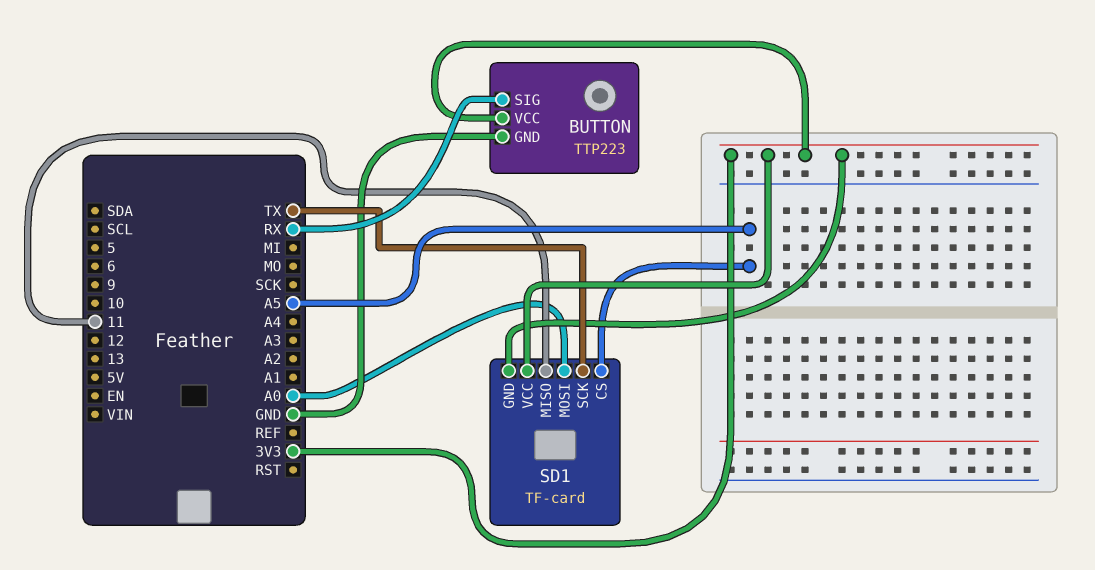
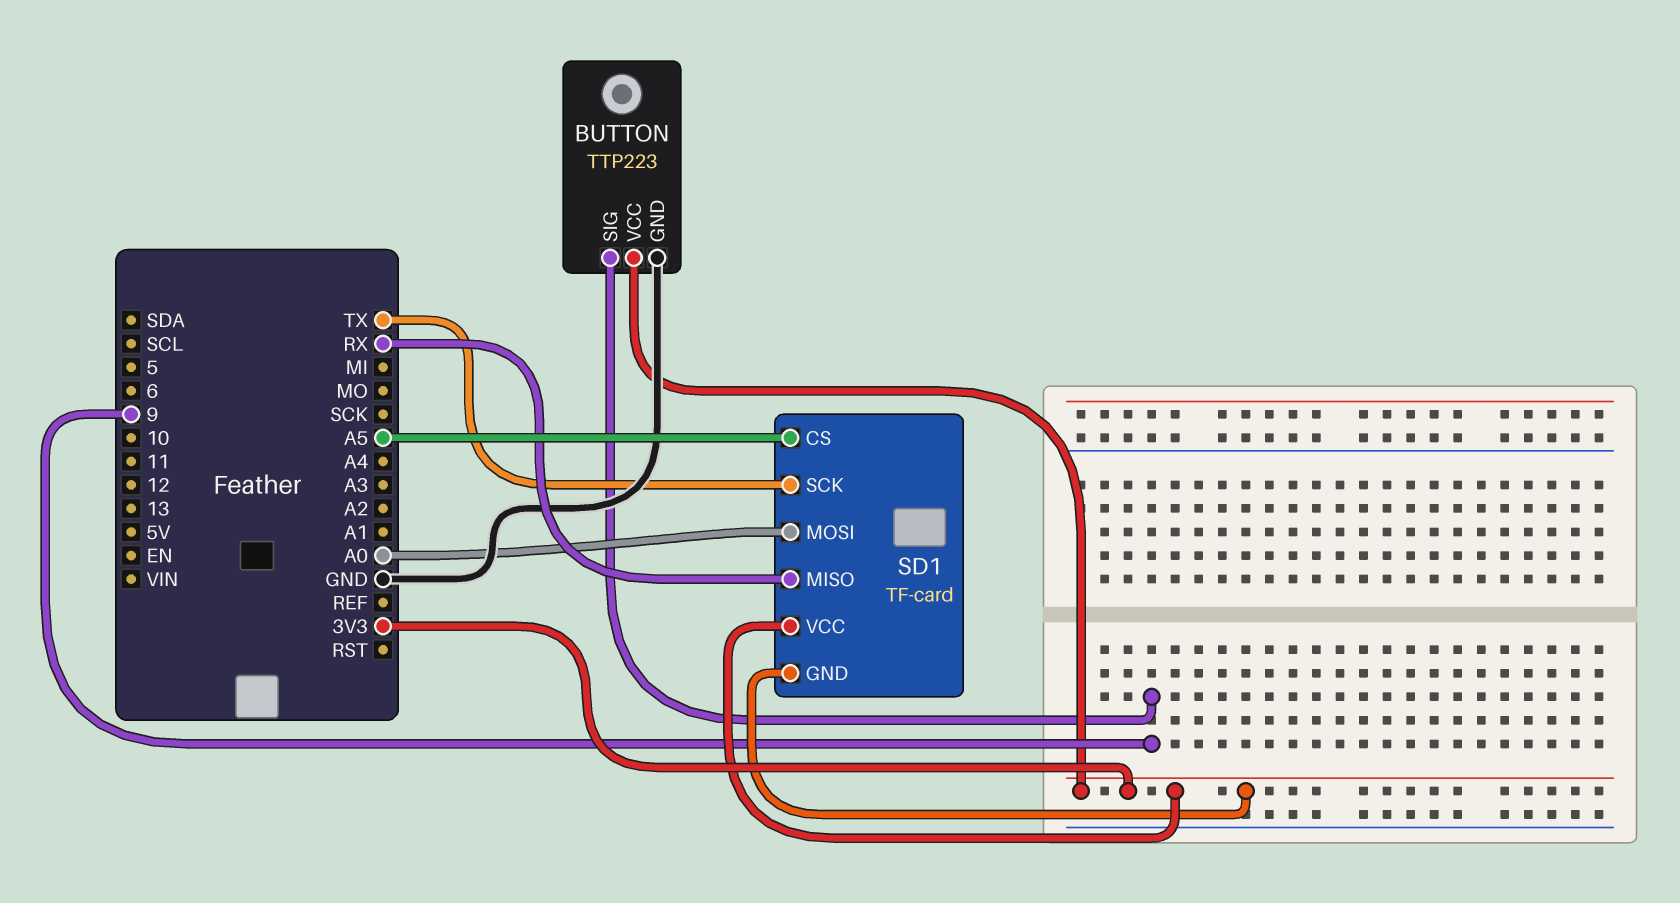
BUTTON pin SIG: RX -> 9
SD1 pin MISO: 11 -> RX

